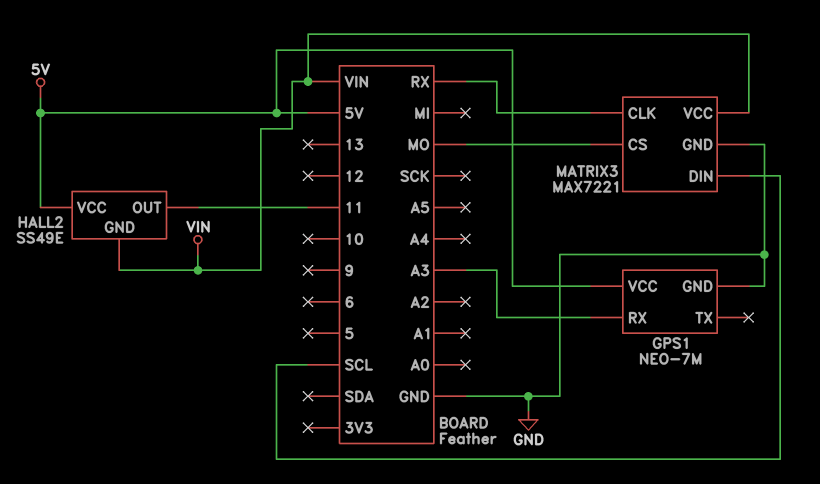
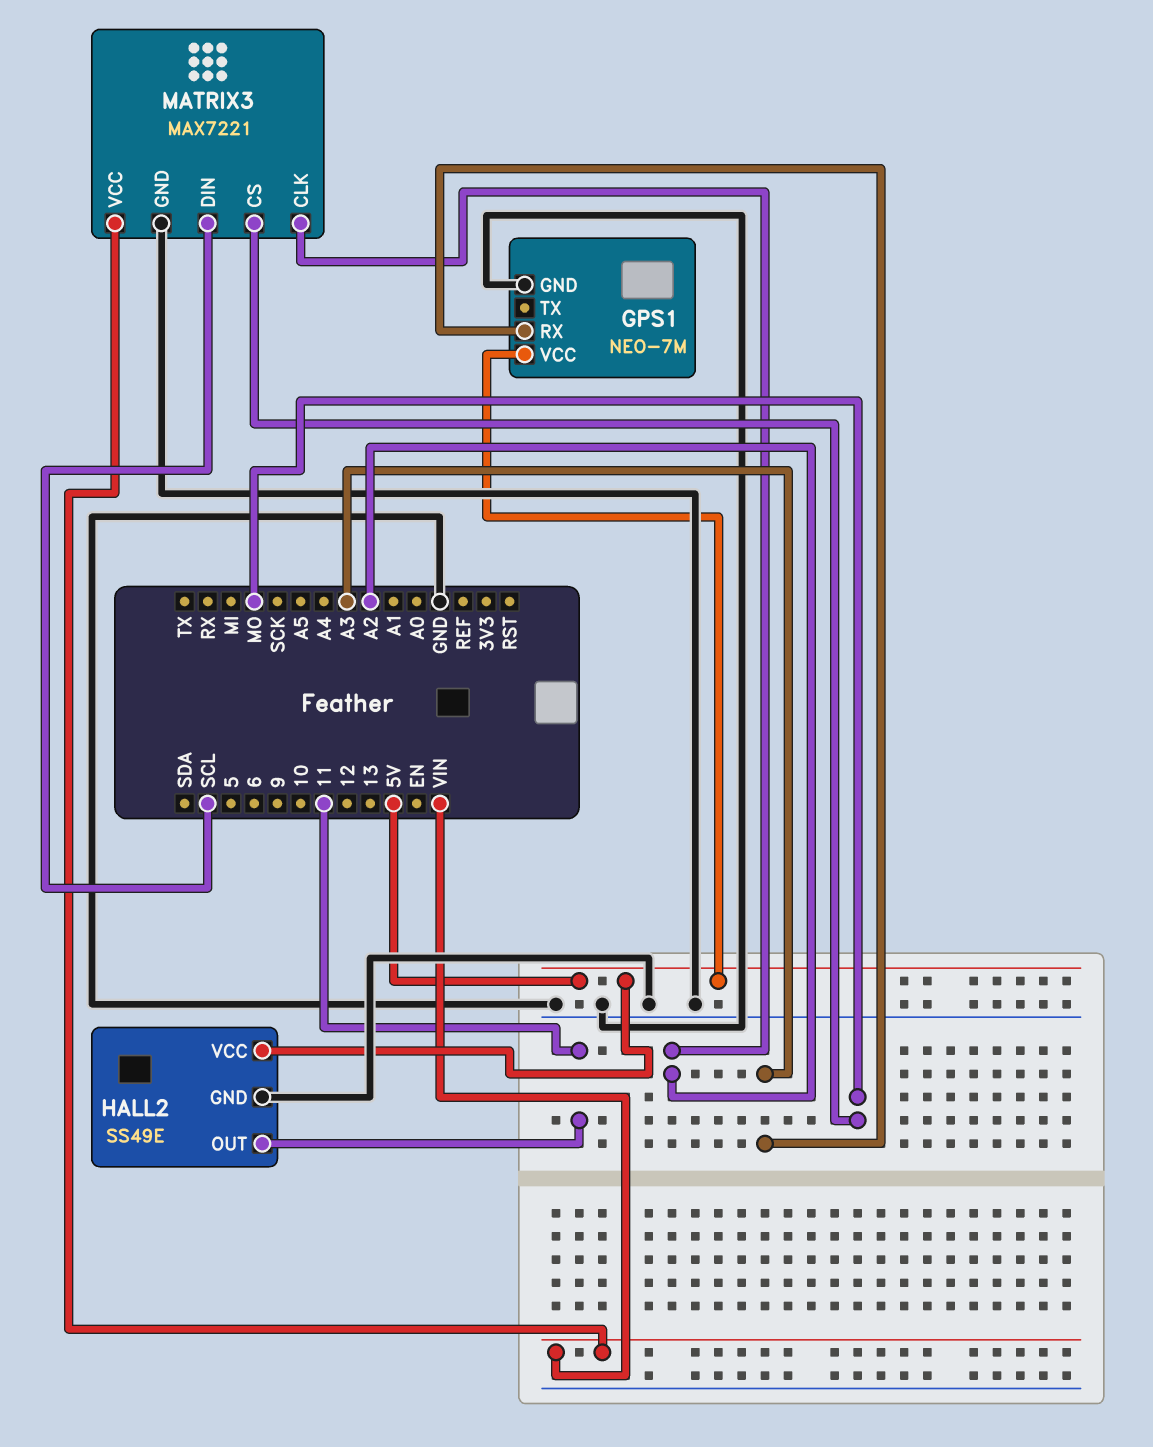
HALL2 pin GND: VIN -> GND
MATRIX3 pin CLK: RX -> A2

